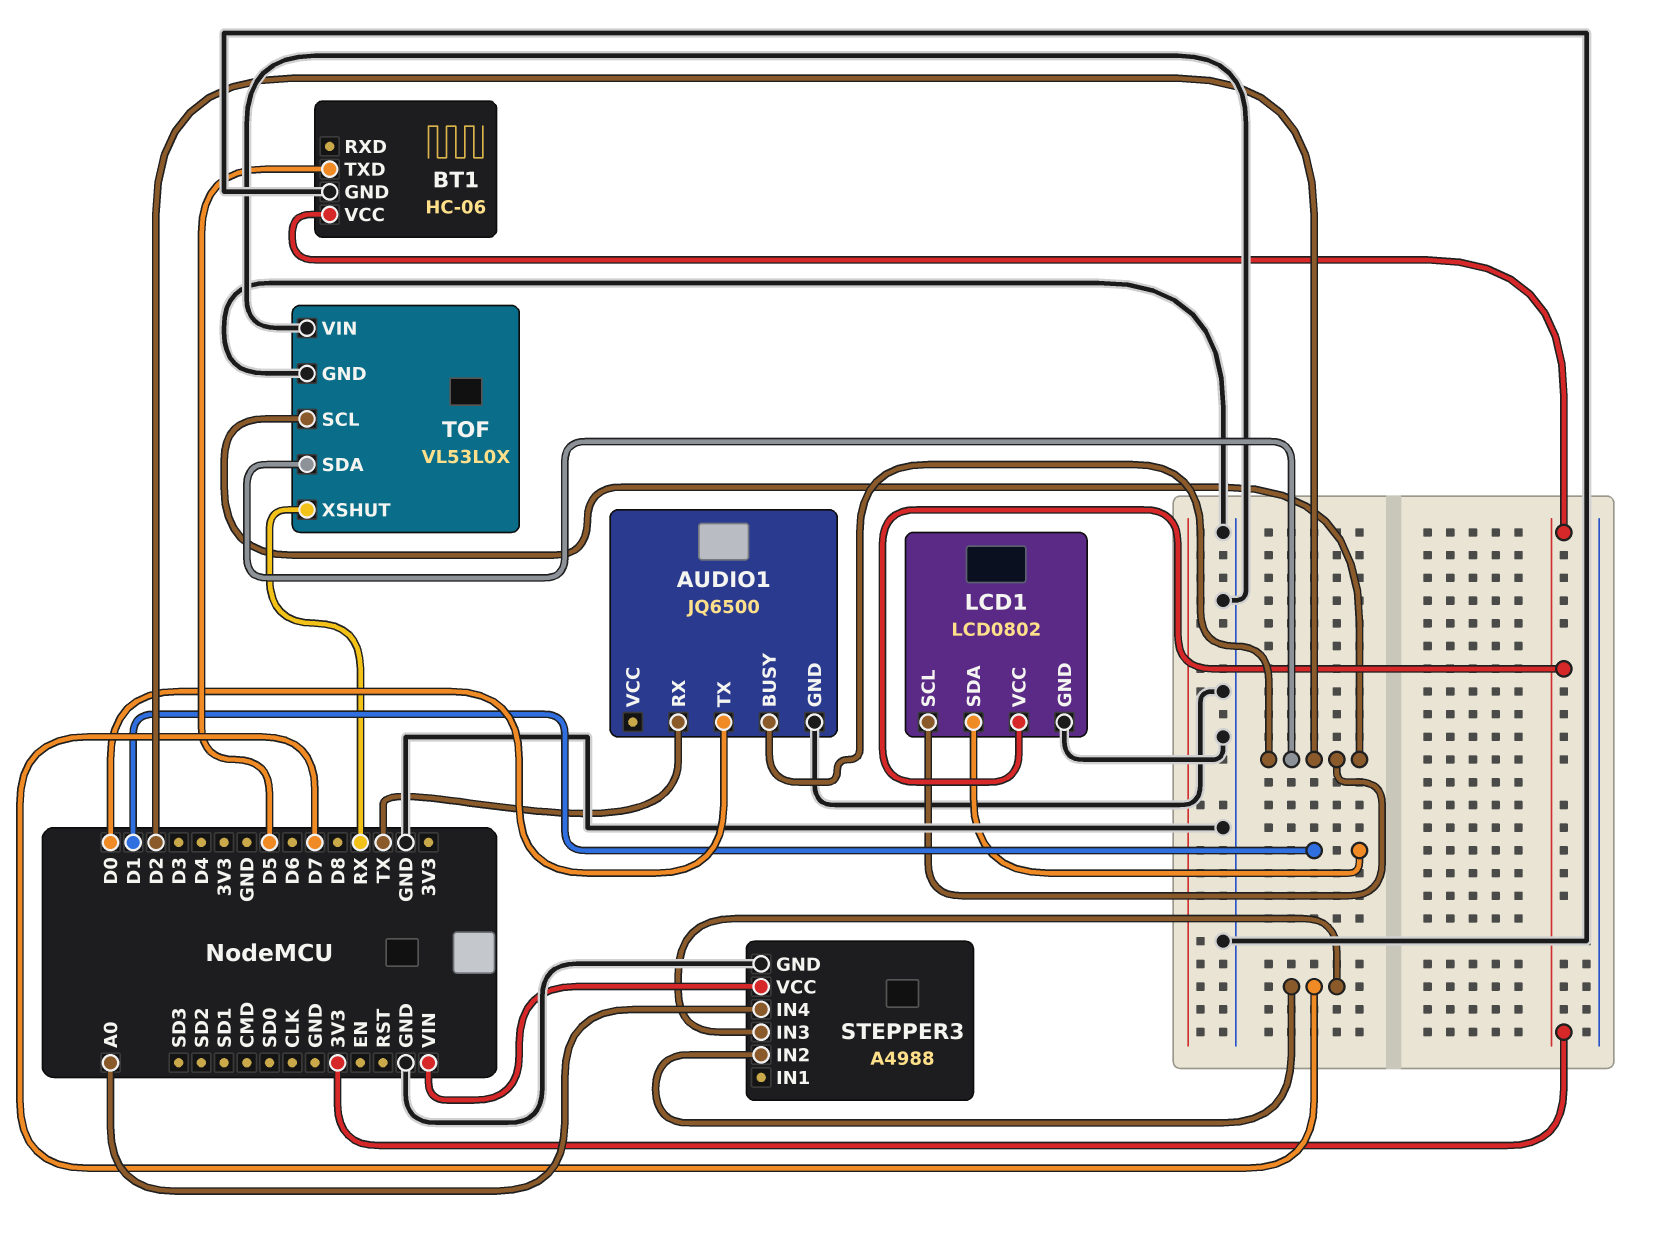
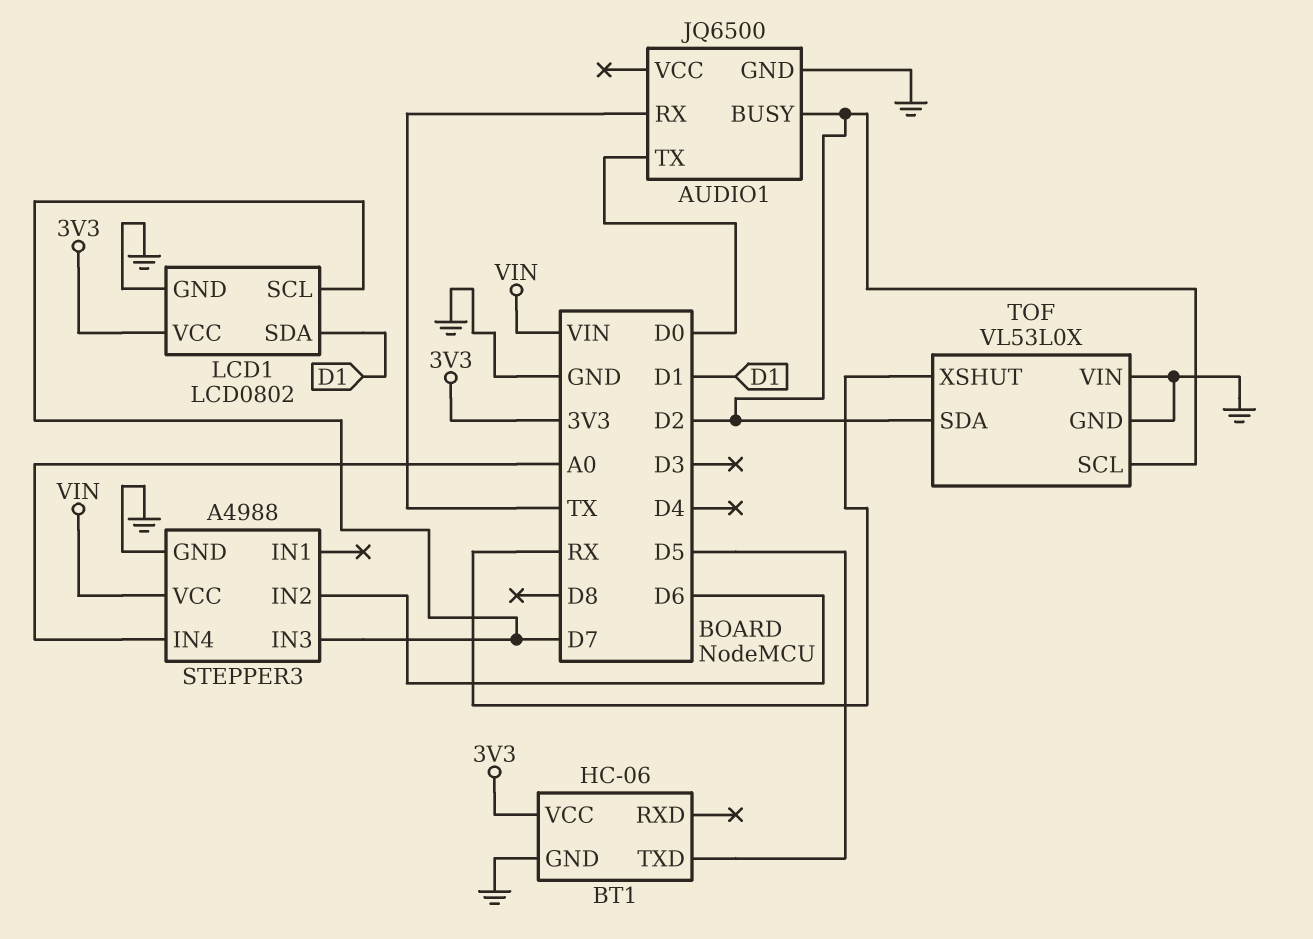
LCD1 pin SCL: D2 -> D7
STEPPER3 pin IN2: D7 -> D6

